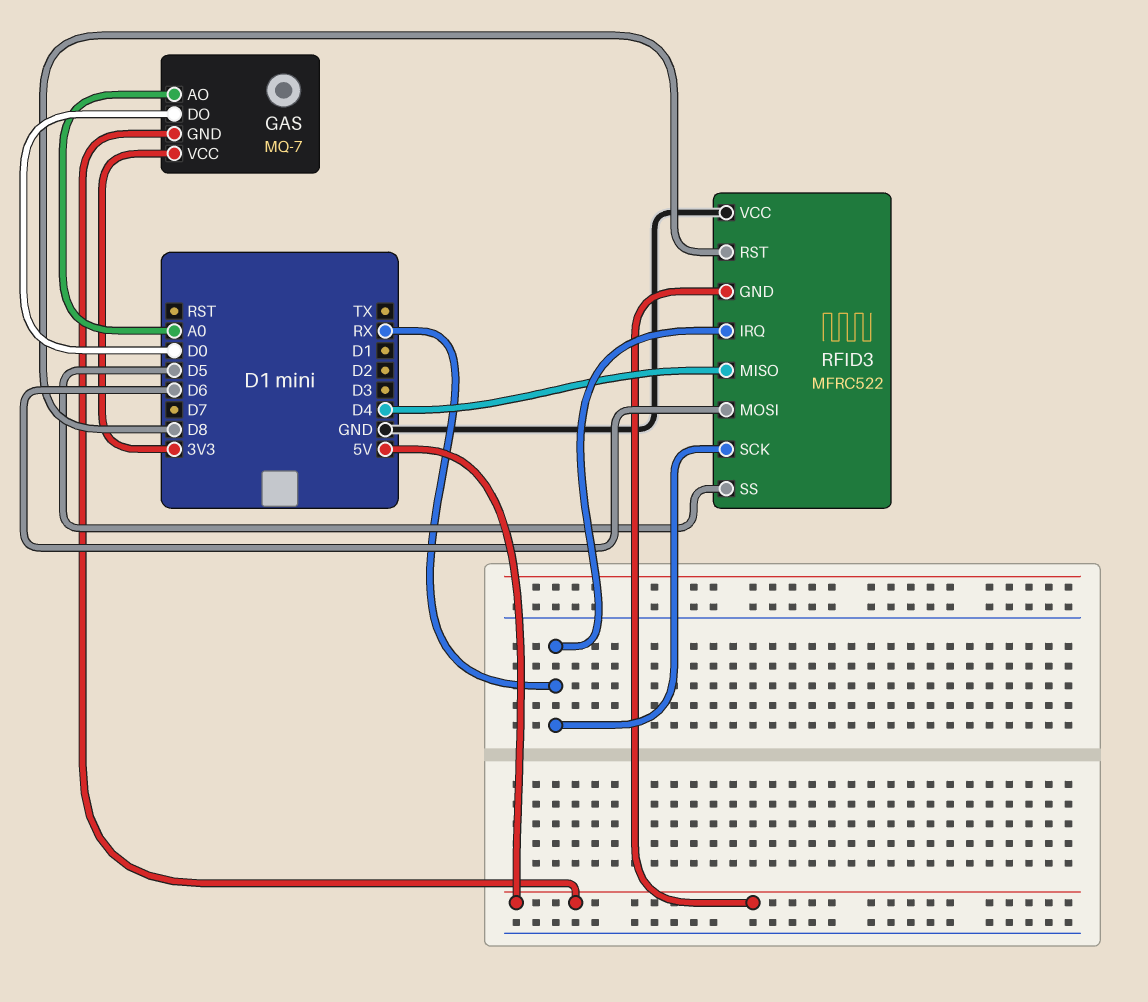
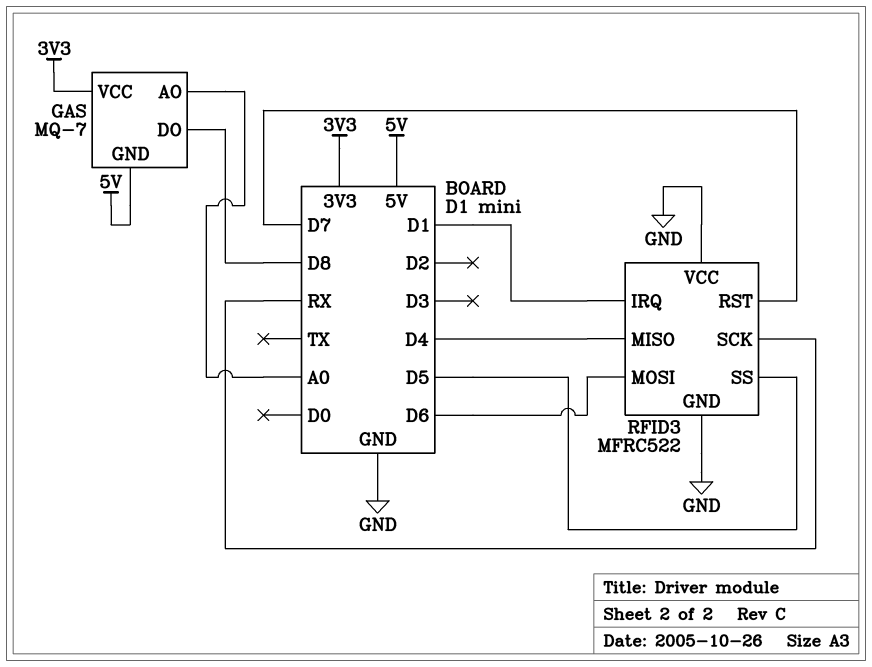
GAS pin DO: D0 -> D8
RFID3 pin GND: 5V -> GND
RFID3 pin IRQ: RX -> D1
RFID3 pin RST: D8 -> D7

